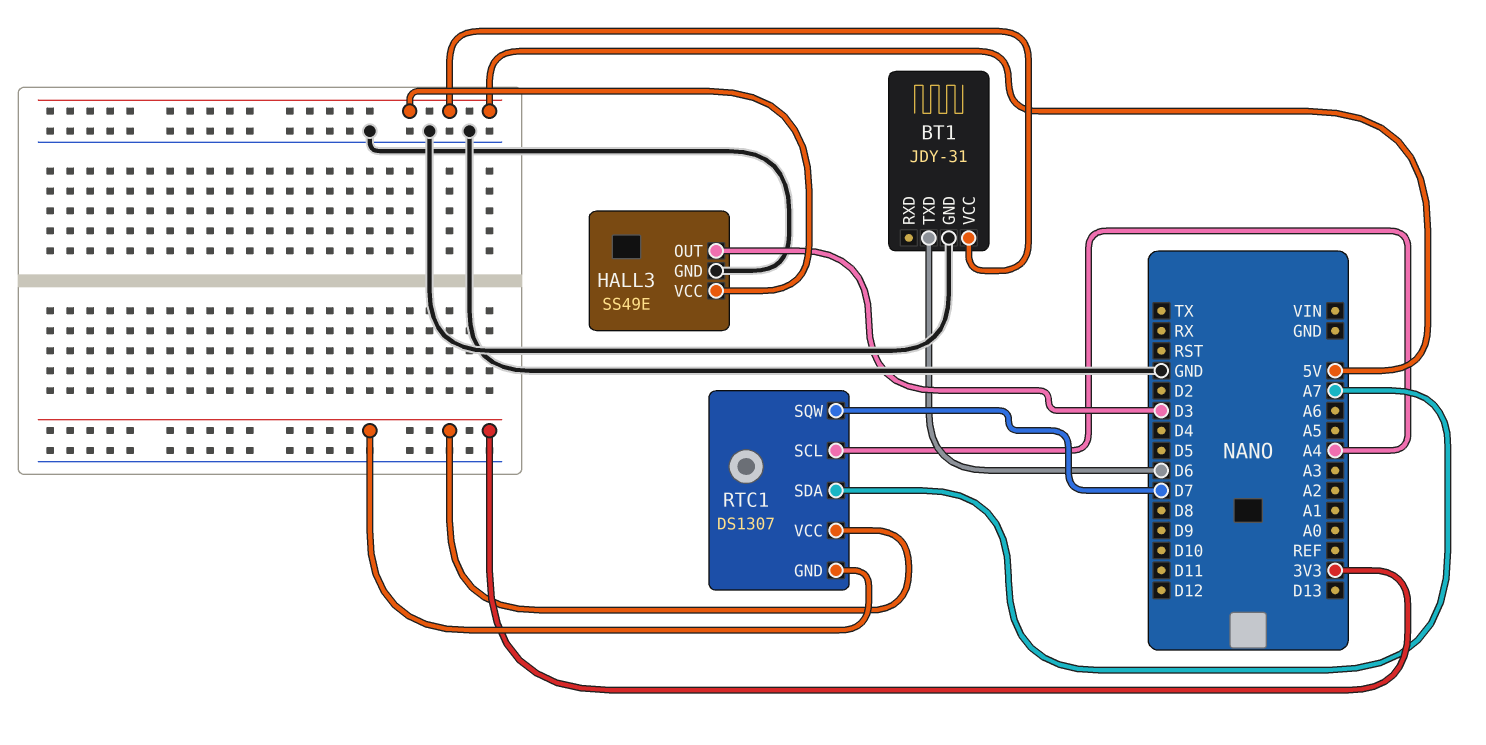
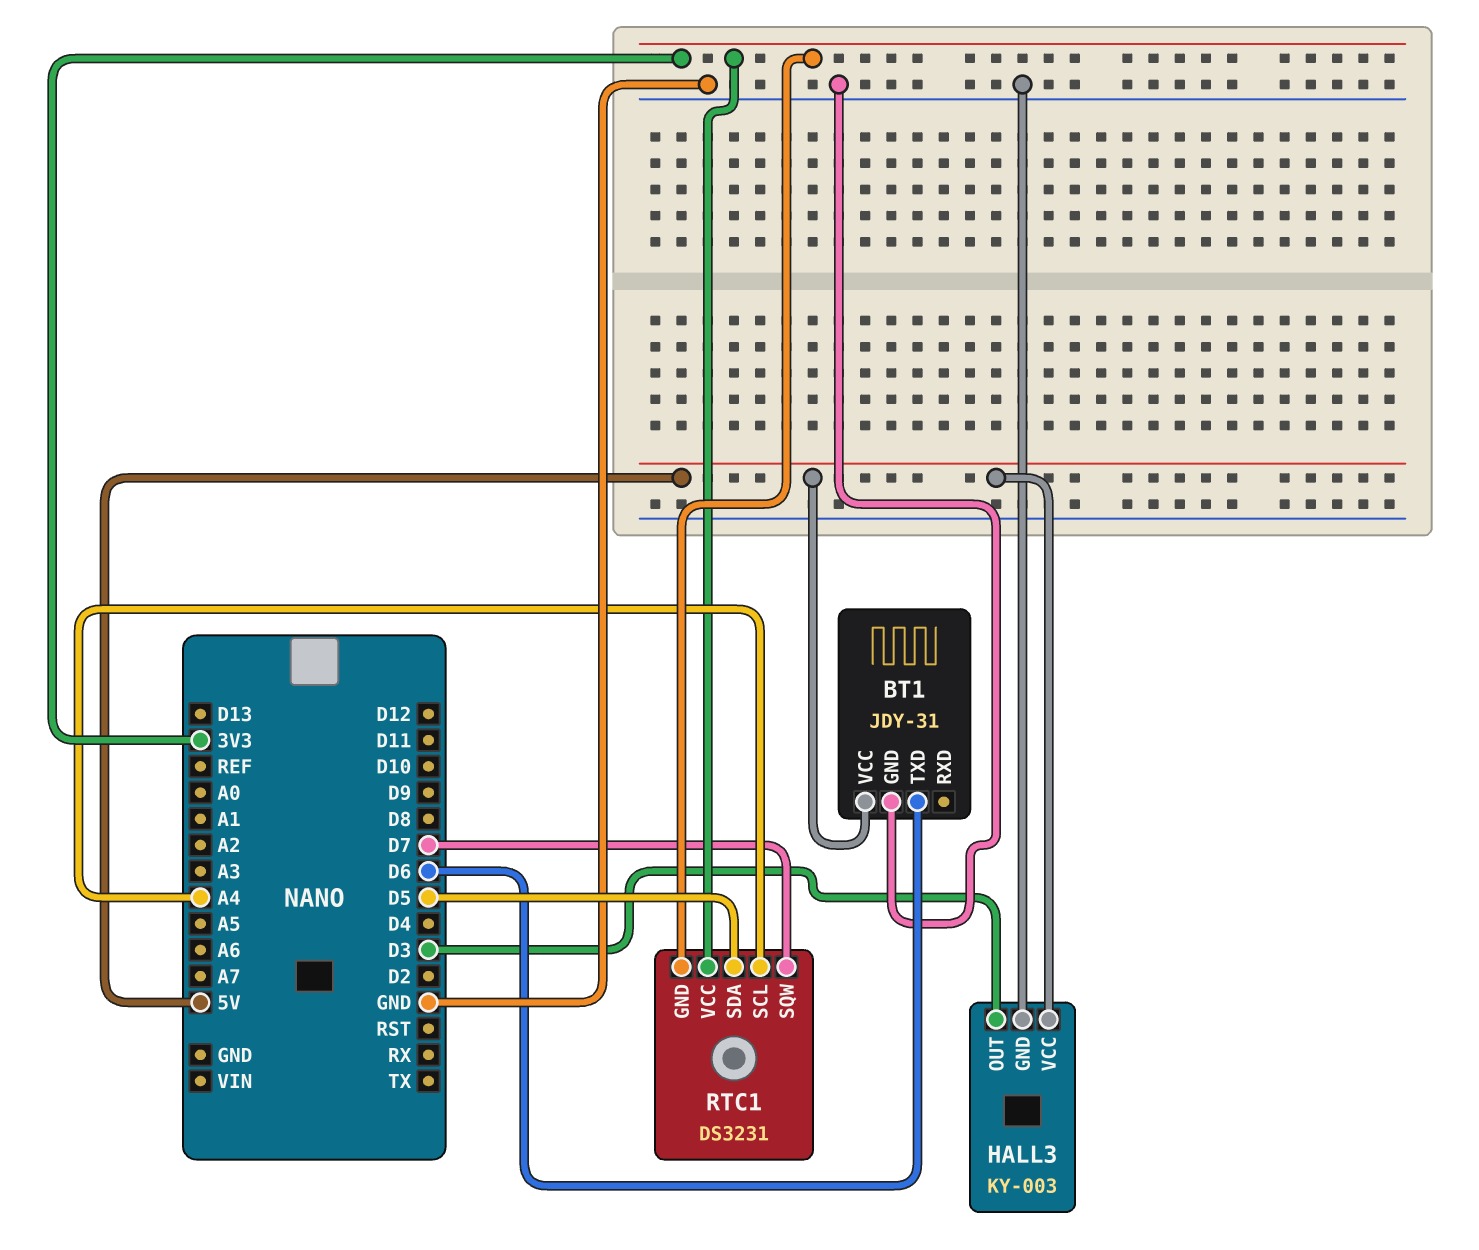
HALL3: SS49E -> KY-003
RTC1: DS1307 -> DS3231
RTC1 pin SDA: A7 -> D5

